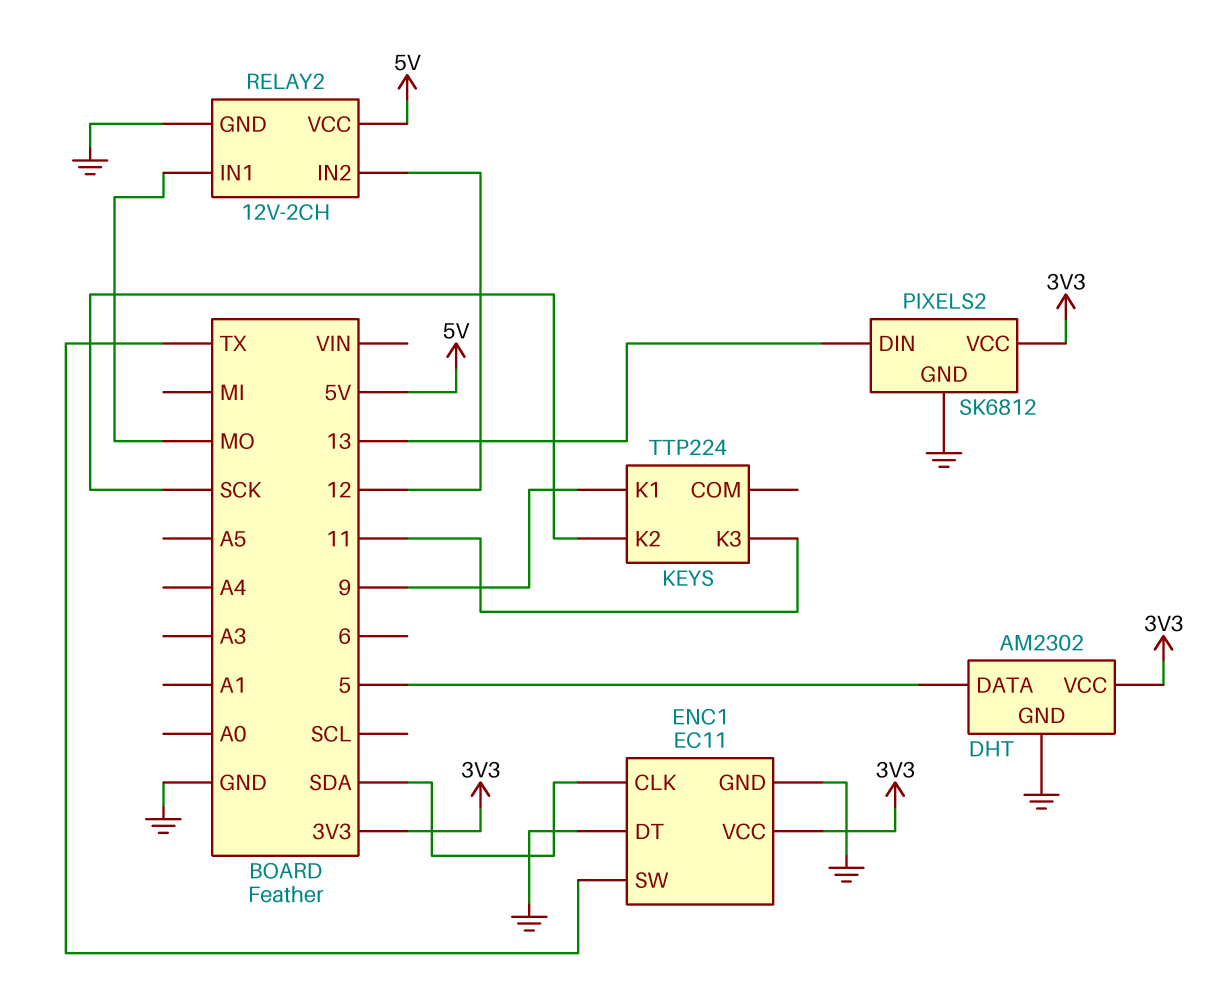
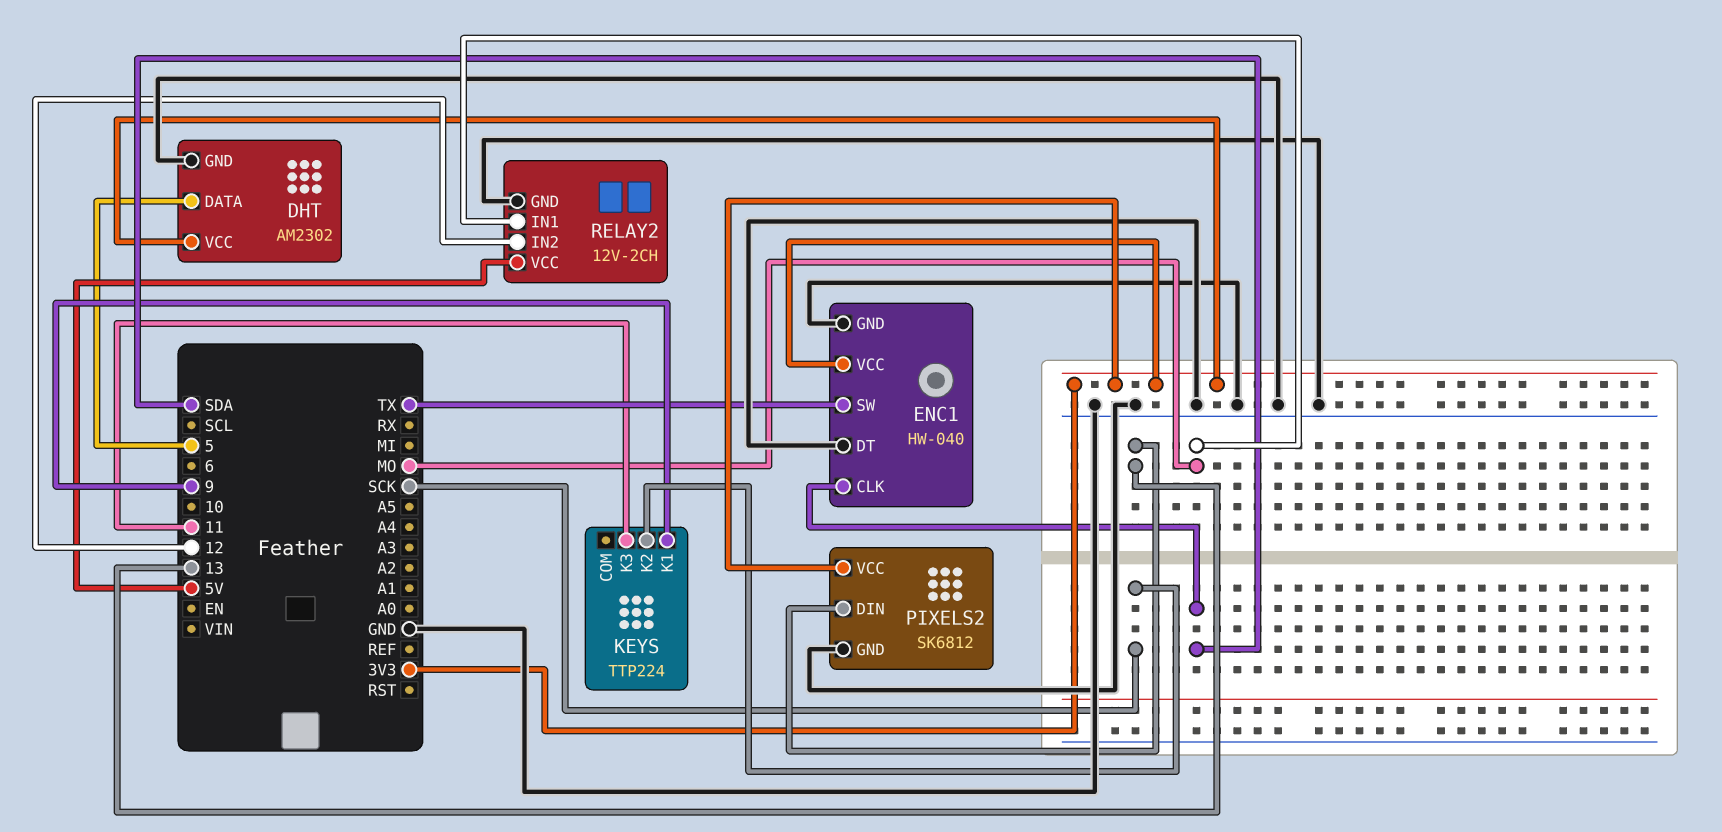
ENC1: EC11 -> HW-040

